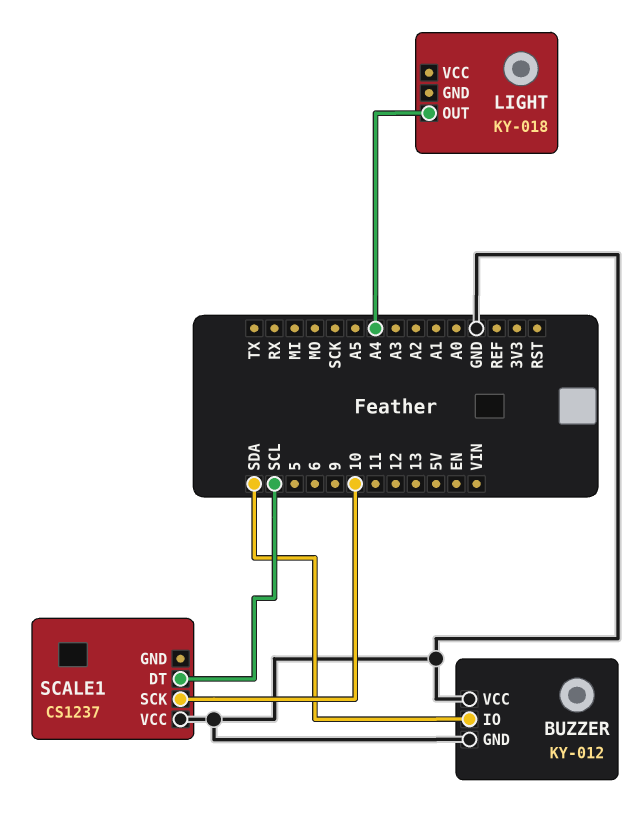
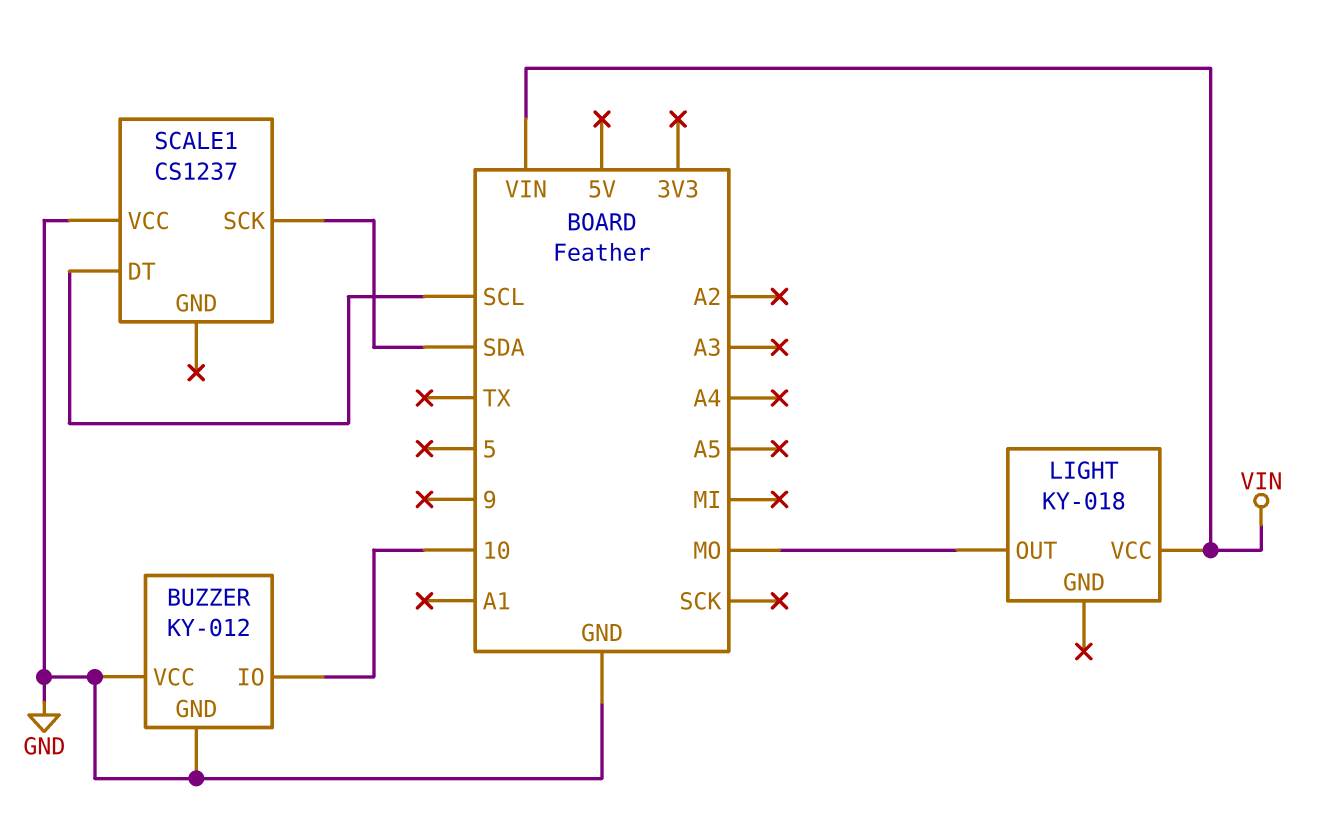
BUZZER pin IO: SDA -> 10
LIGHT pin OUT: A4 -> MO
LIGHT pin VCC: none -> VIN
SCALE1 pin SCK: 10 -> SDA

